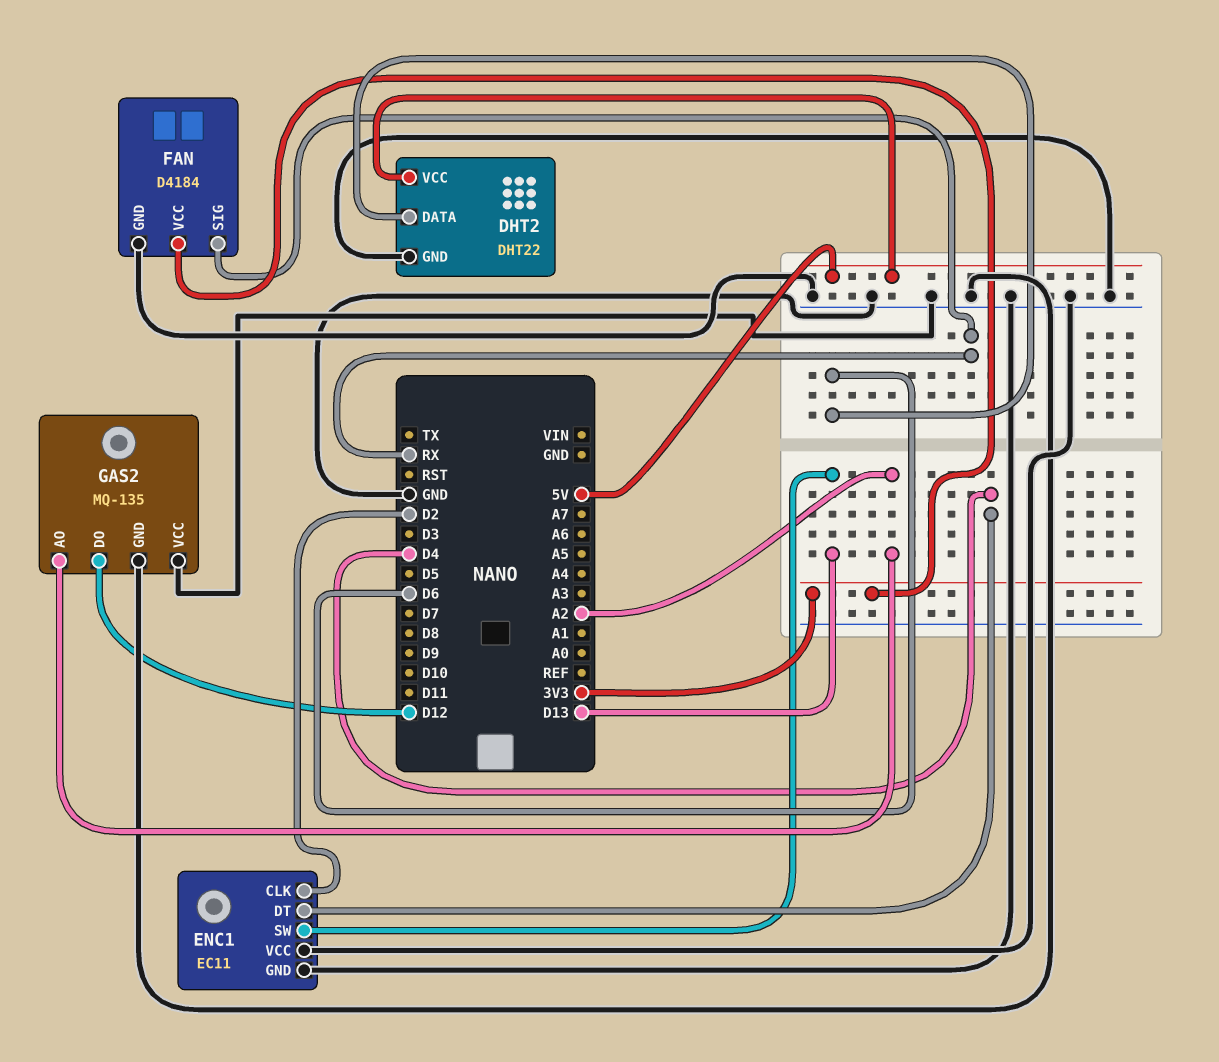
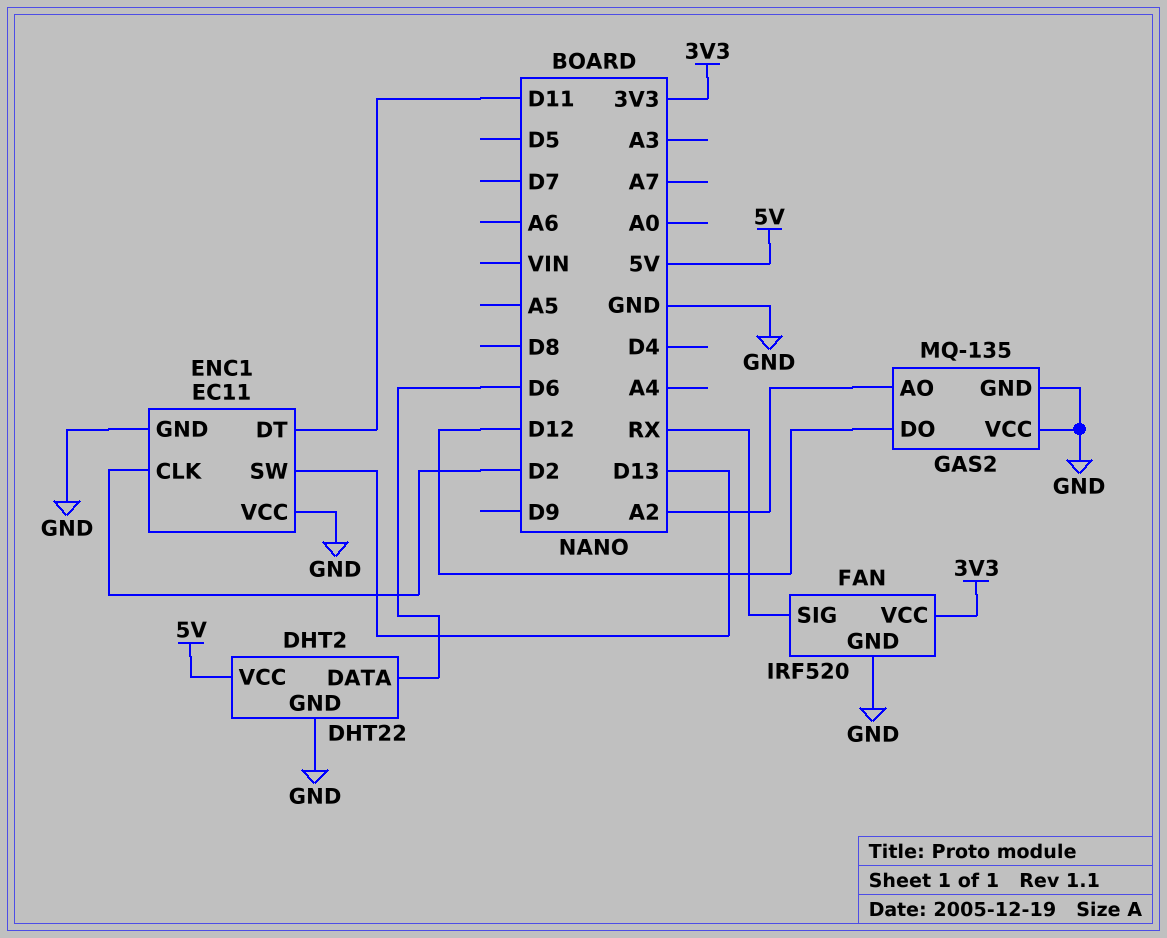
ENC1 pin DT: D4 -> D11
FAN: D4184 -> IRF520

